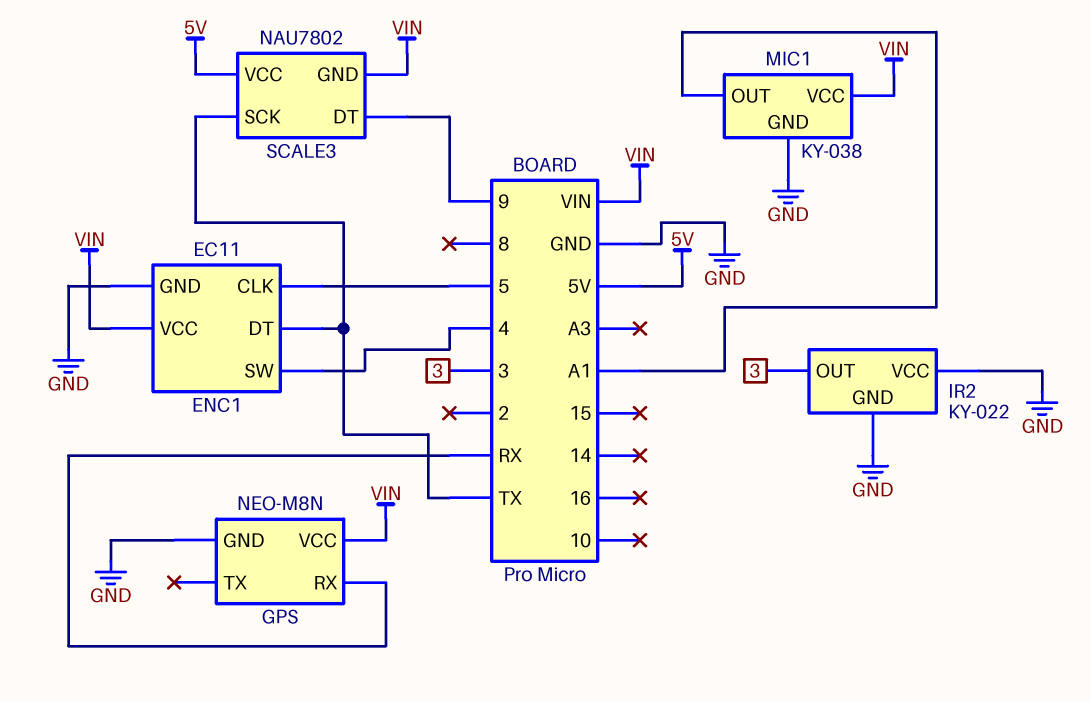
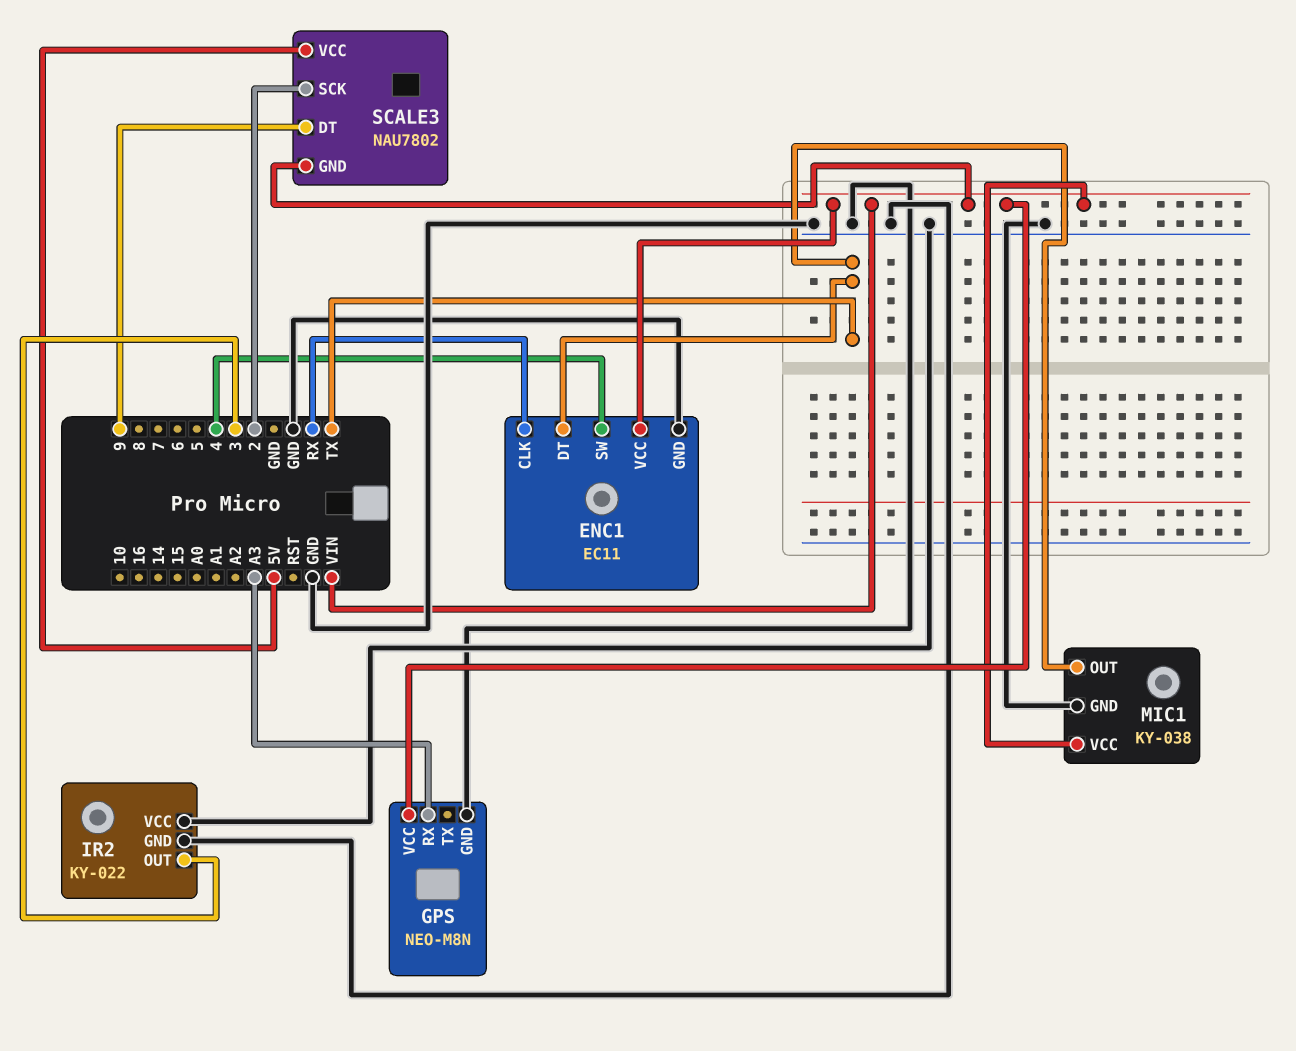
ENC1 pin CLK: 5 -> RX
GPS pin RX: RX -> A3
MIC1 pin OUT: A1 -> TX
SCALE3 pin SCK: TX -> 2

